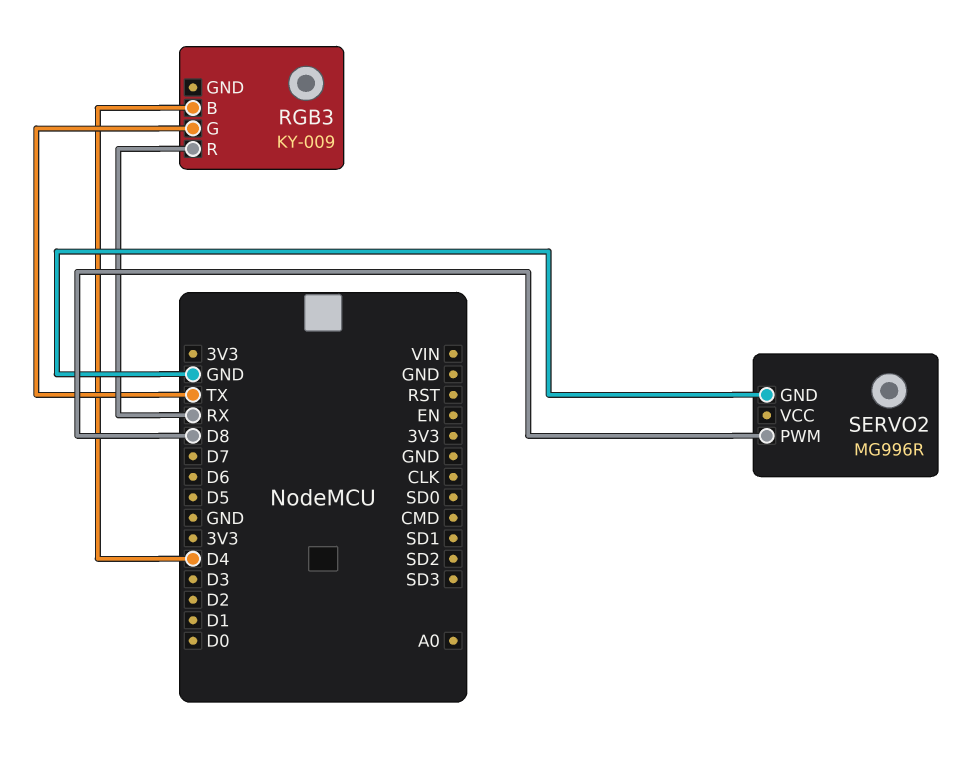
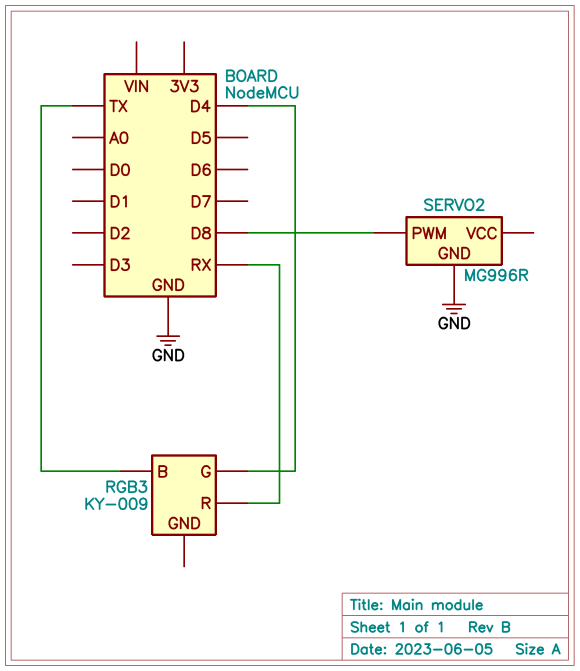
RGB3 pin B: D4 -> TX
RGB3 pin G: TX -> D4

